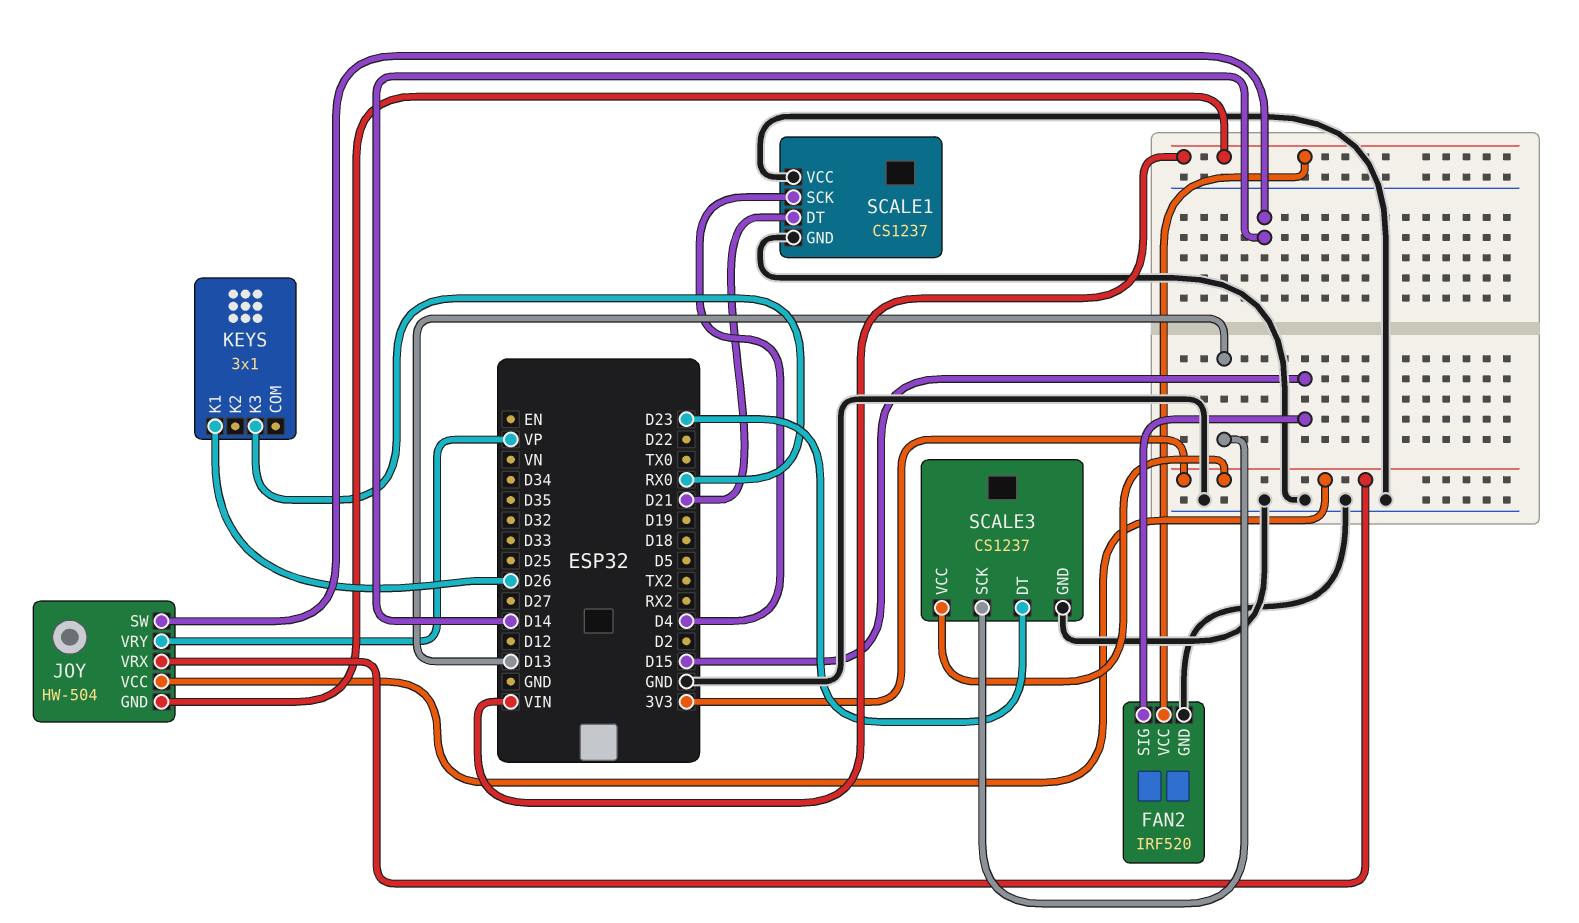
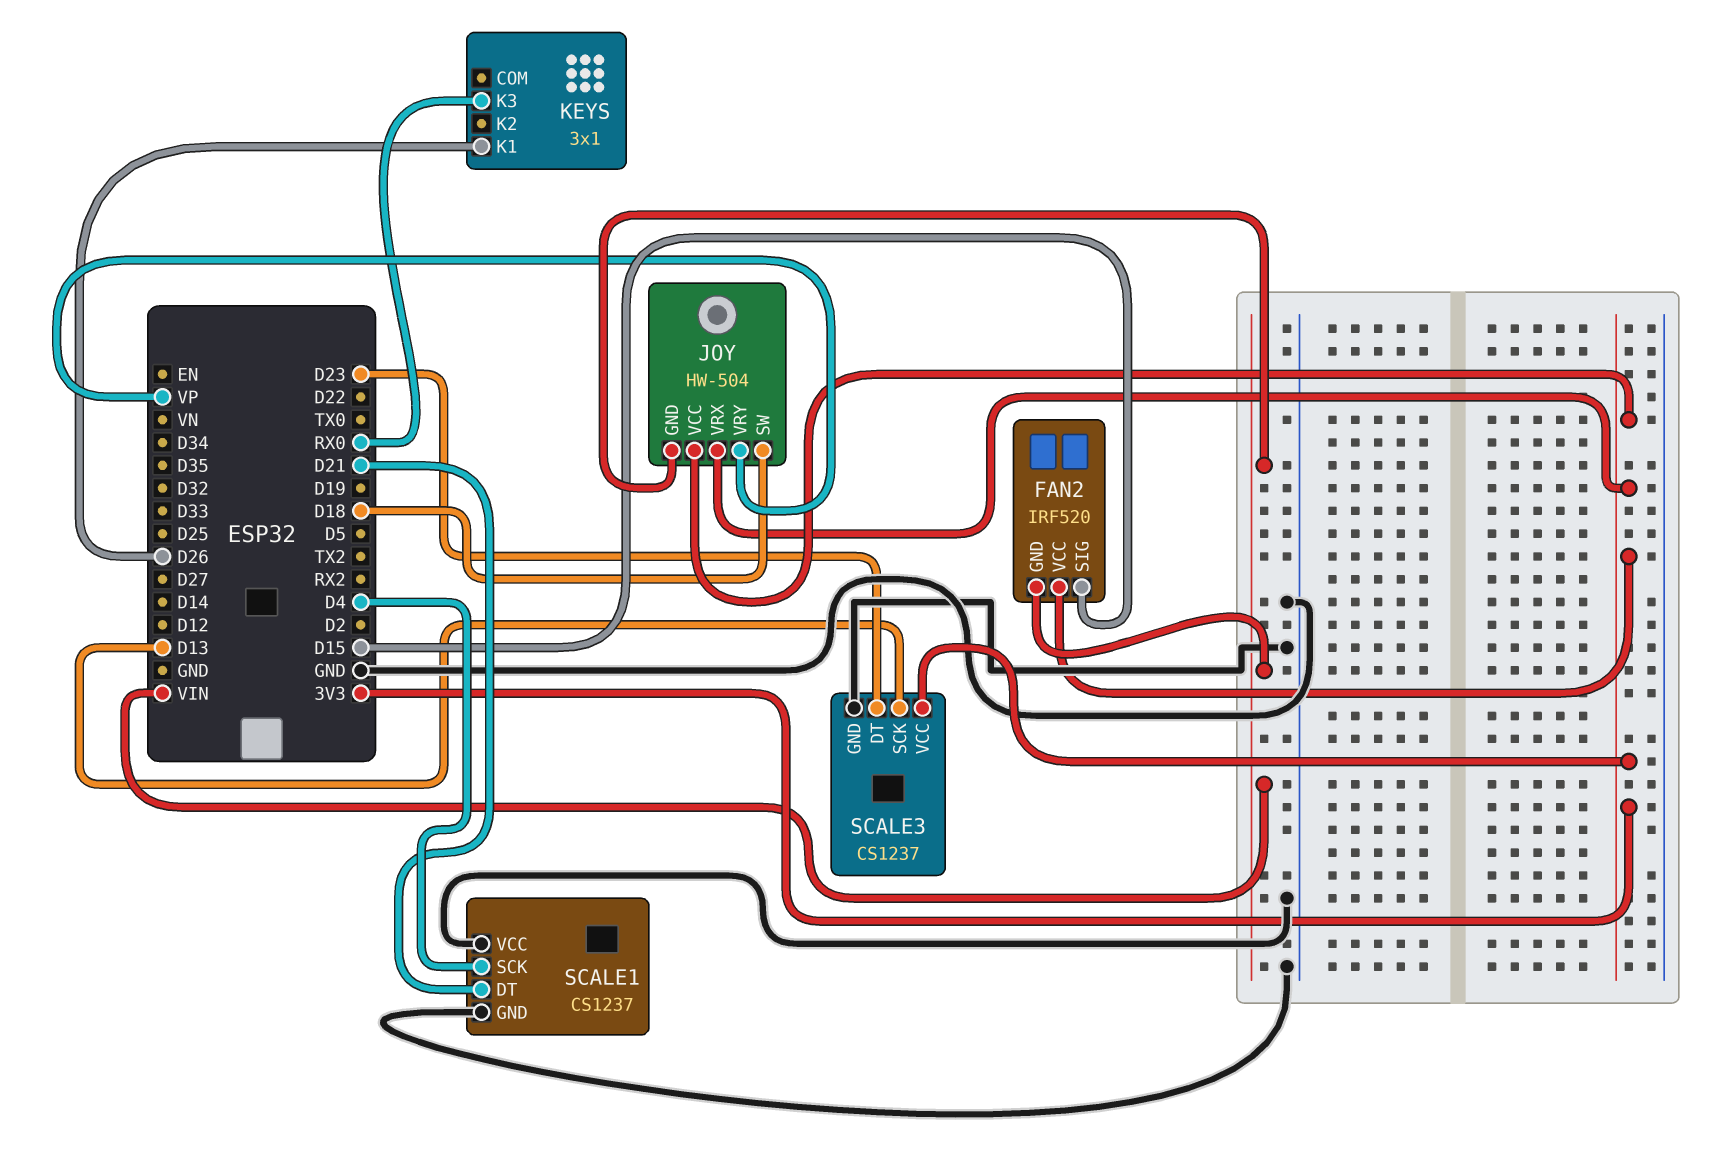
FAN2 pin GND: GND -> VIN
FAN2 pin VCC: VIN -> 3V3
JOY pin SW: D14 -> D18

